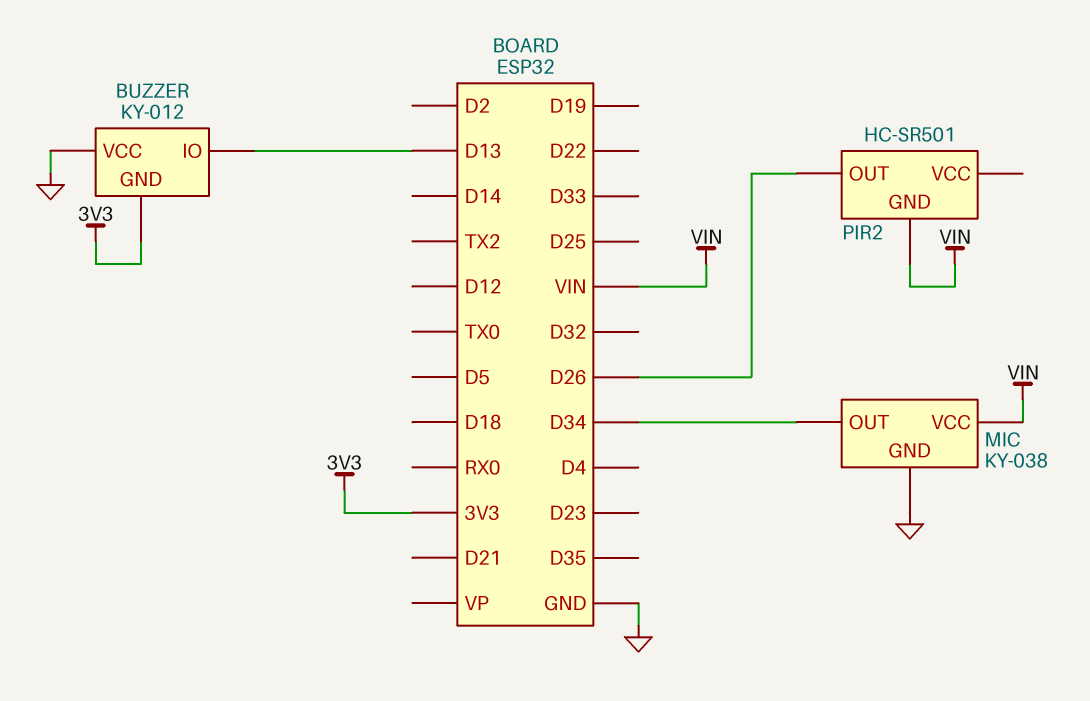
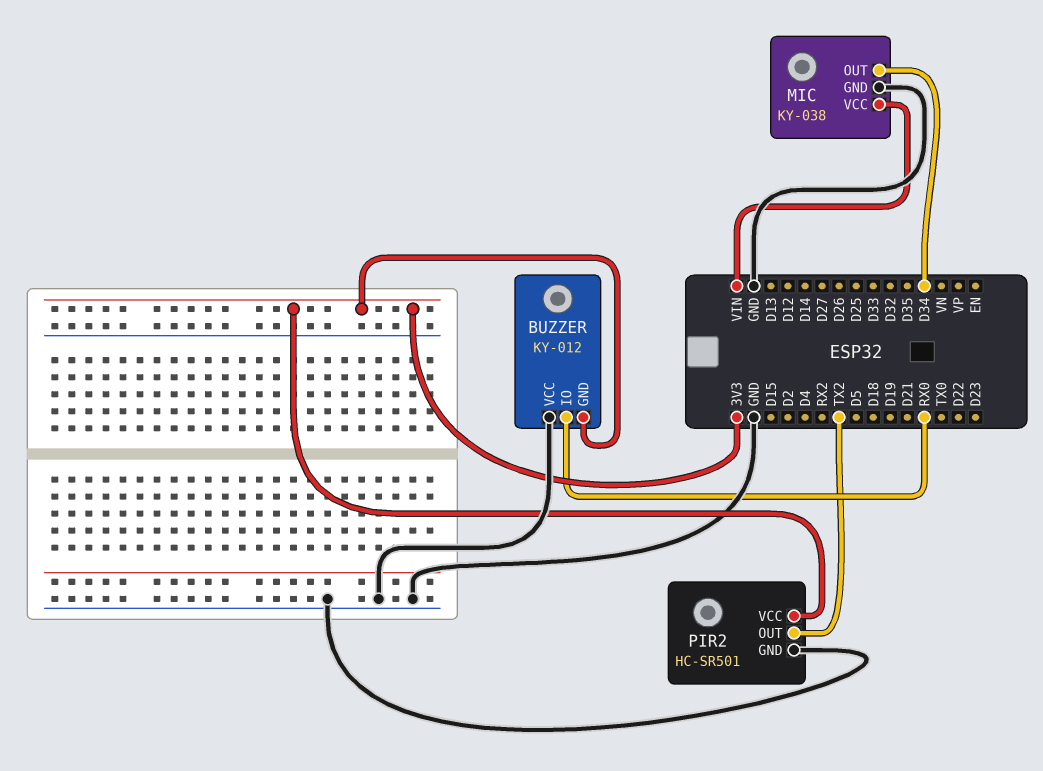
BUZZER pin IO: D13 -> RX0
PIR2 pin GND: VIN -> GND
PIR2 pin OUT: D26 -> TX2
PIR2 pin VCC: none -> 3V3

